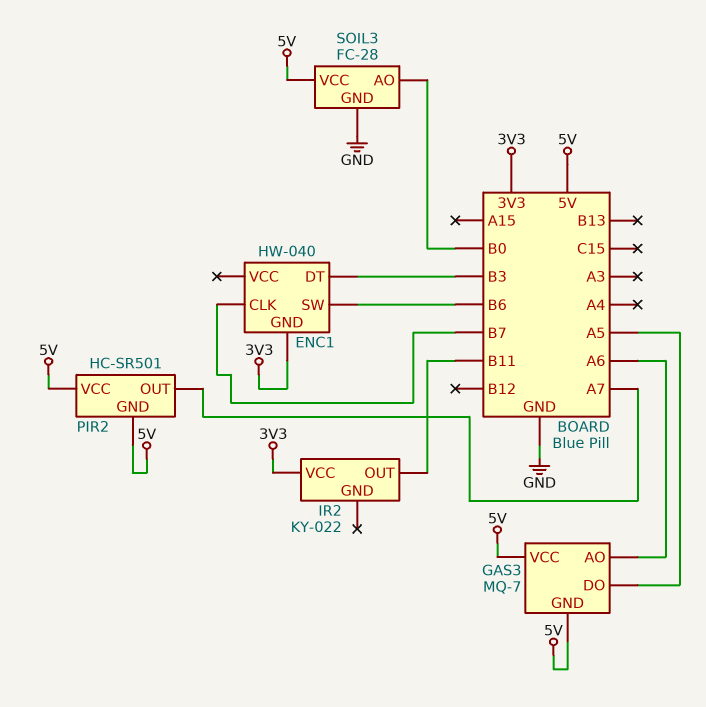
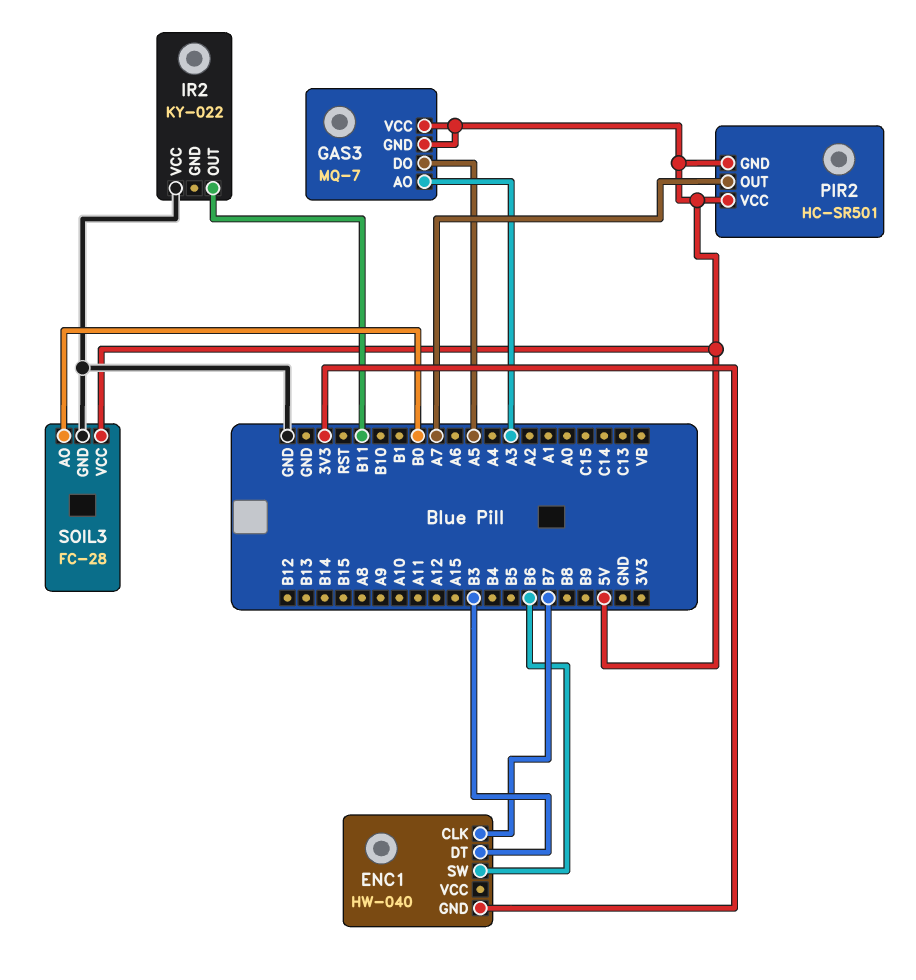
GAS3 pin AO: A6 -> A3
IR2 pin VCC: 3V3 -> GND

